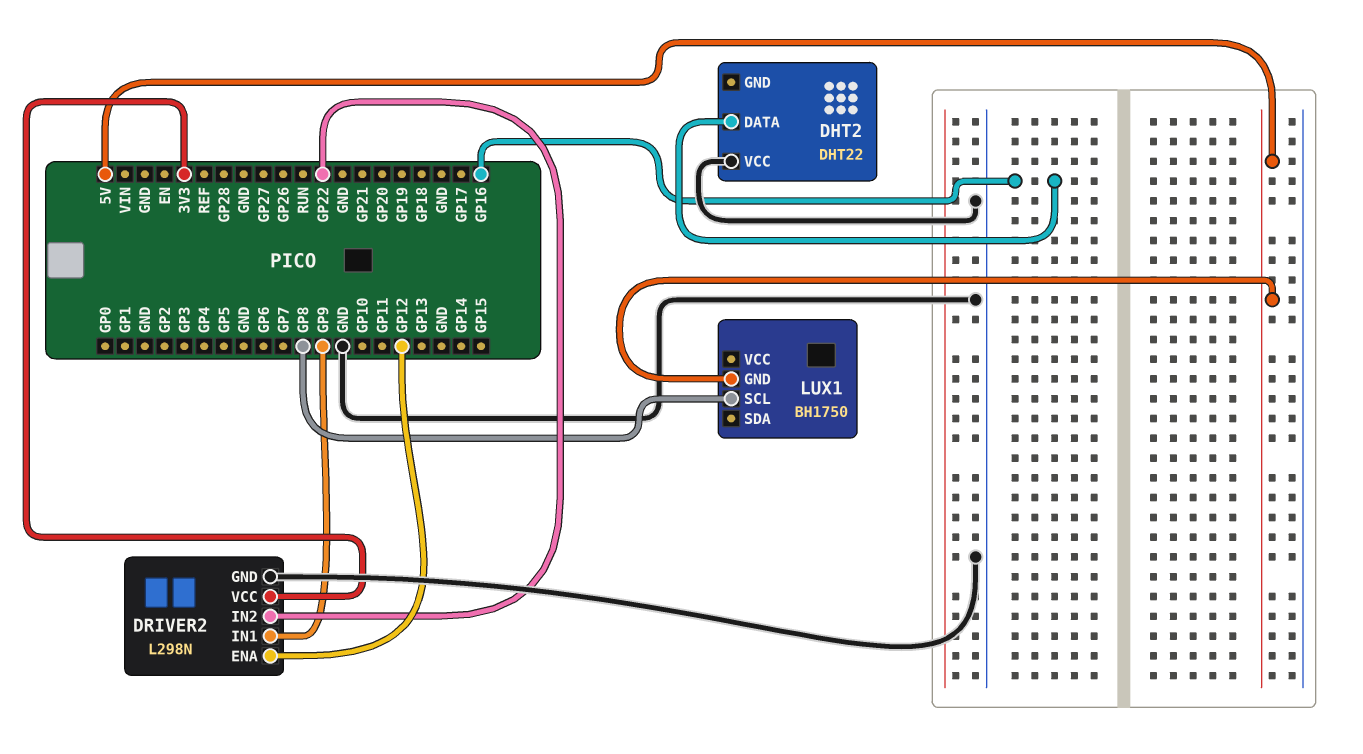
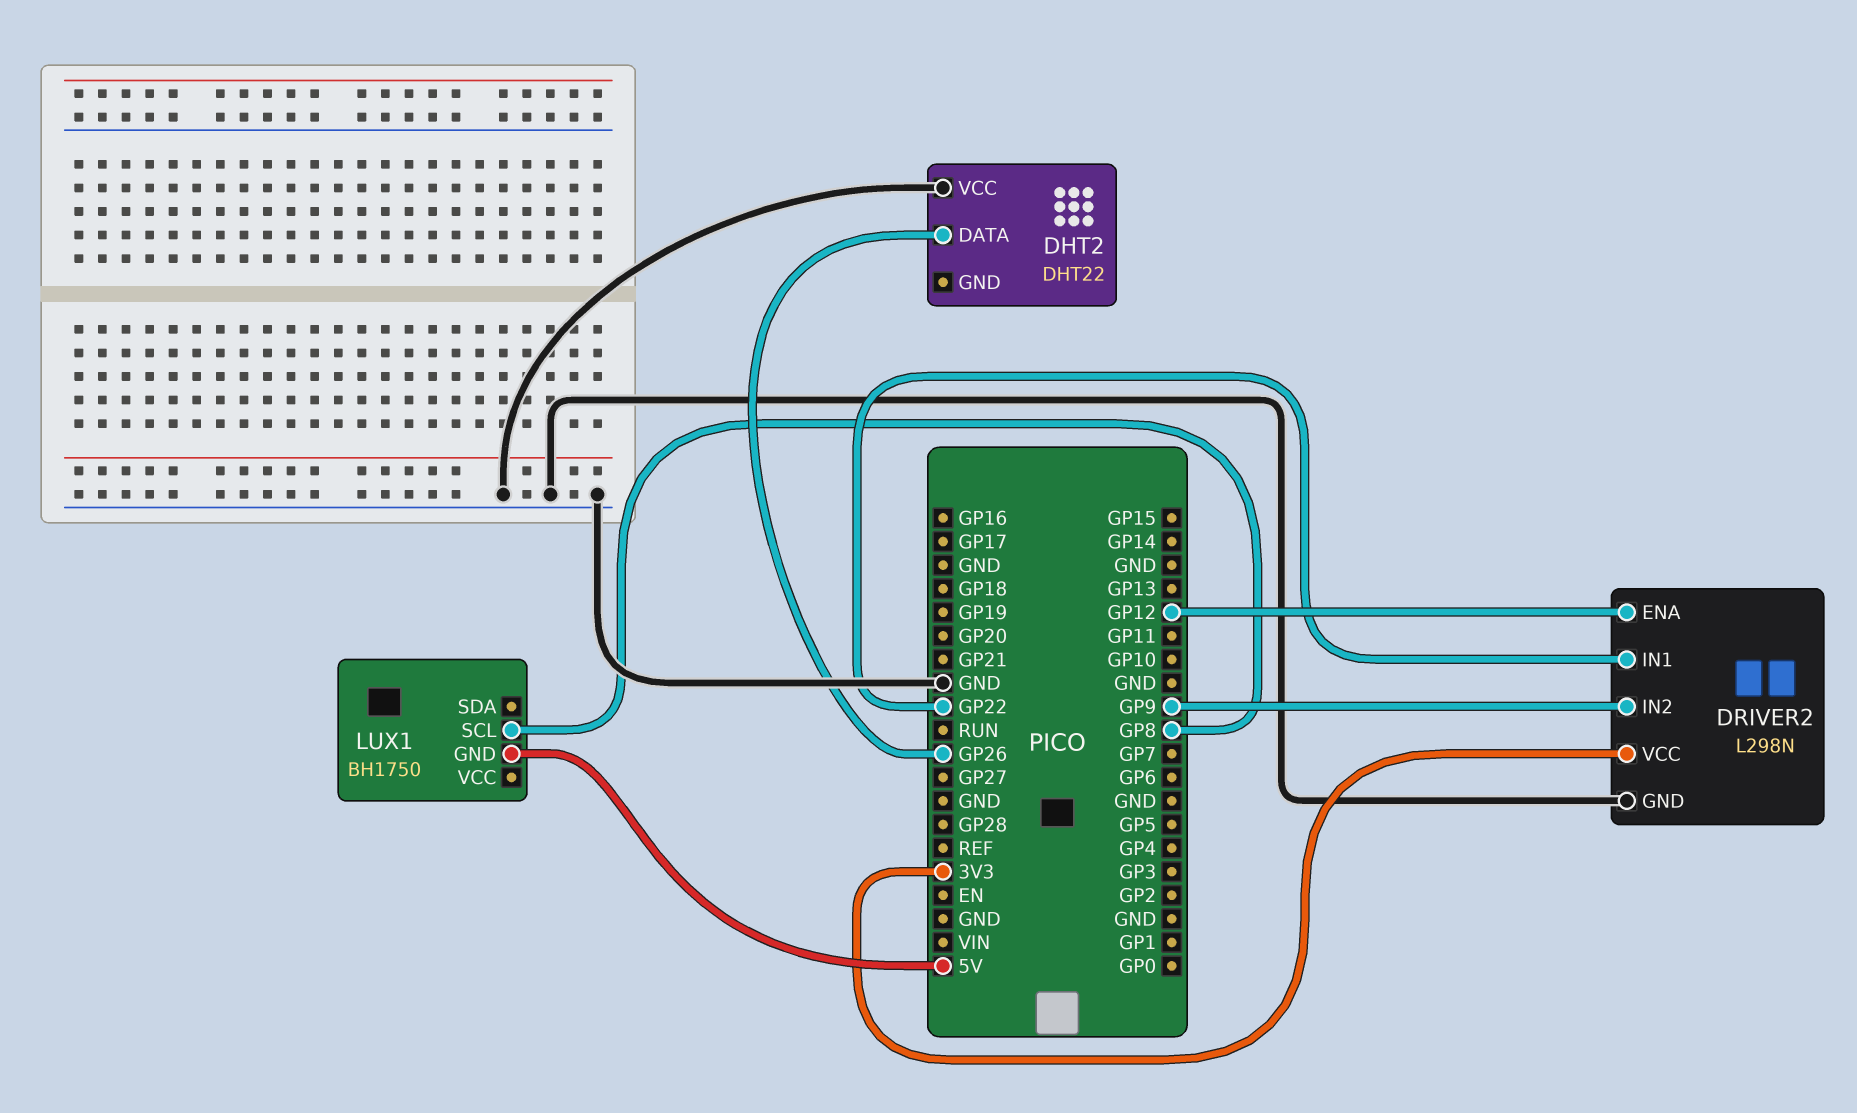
DHT2 pin DATA: GP16 -> GP26
DRIVER2 pin IN1: GP9 -> GP22
DRIVER2 pin IN2: GP22 -> GP9

